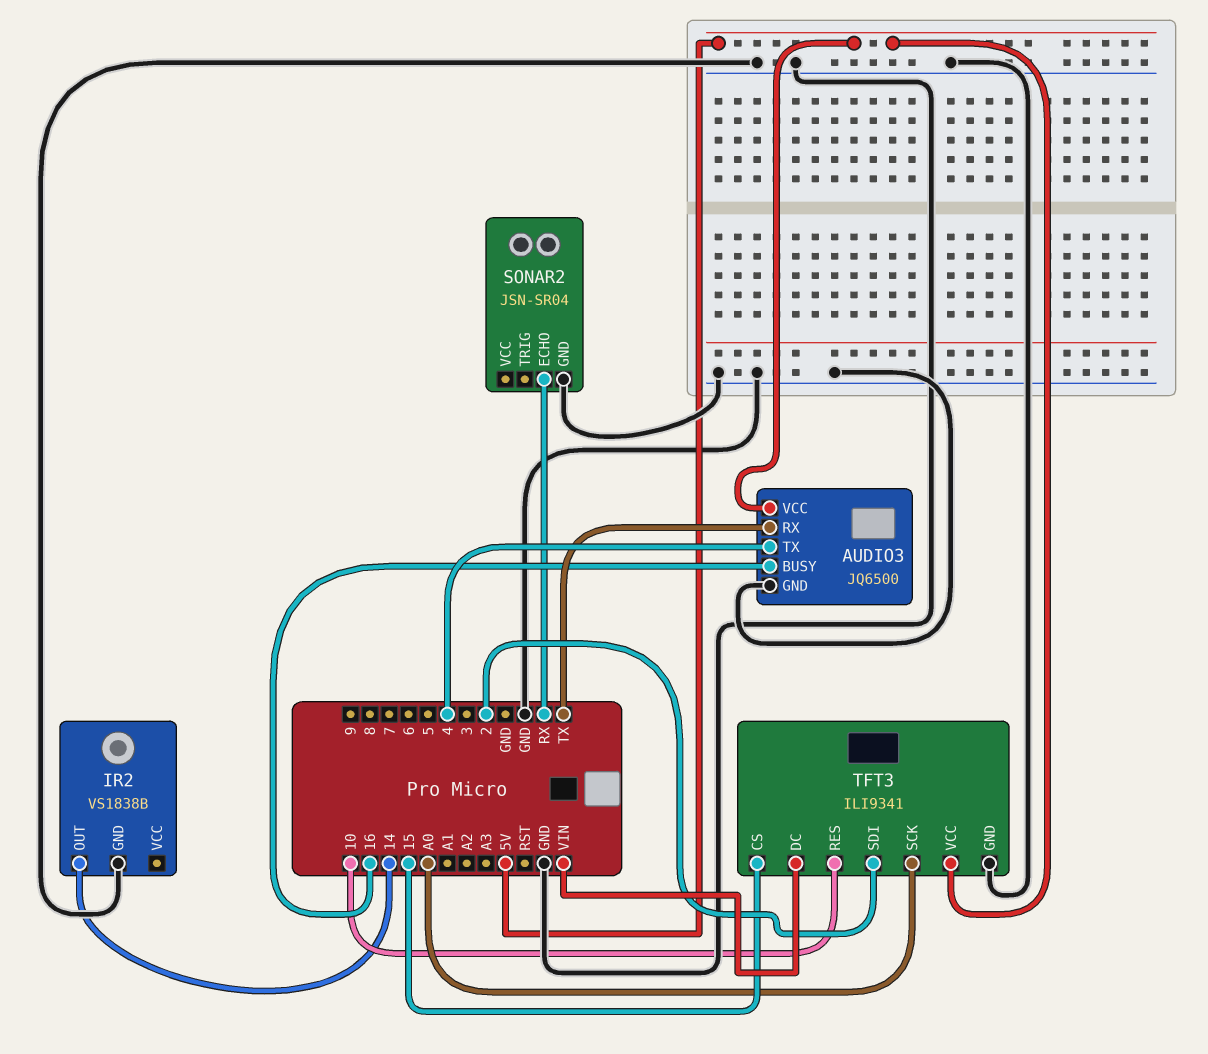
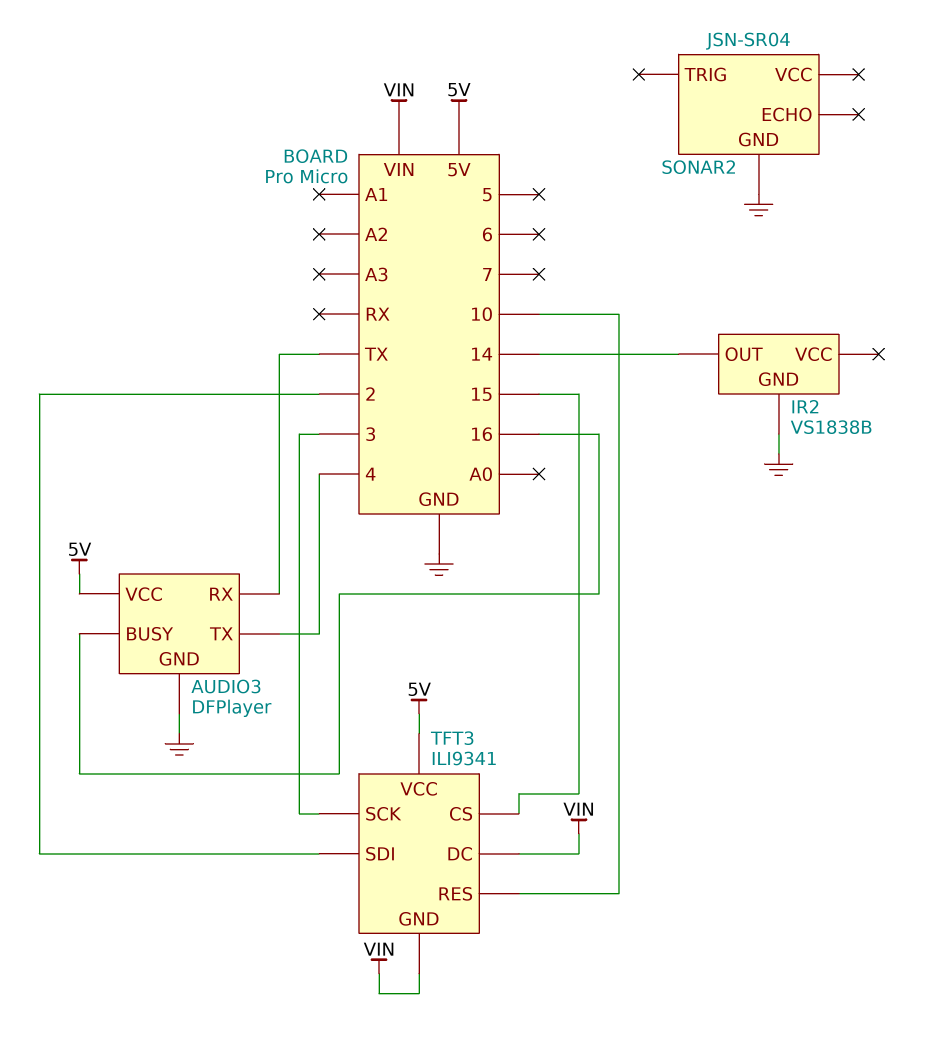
AUDIO3: JQ6500 -> DFPlayer
SONAR2 pin ECHO: RX -> none
TFT3 pin GND: GND -> VIN
TFT3 pin SCK: A0 -> 3

